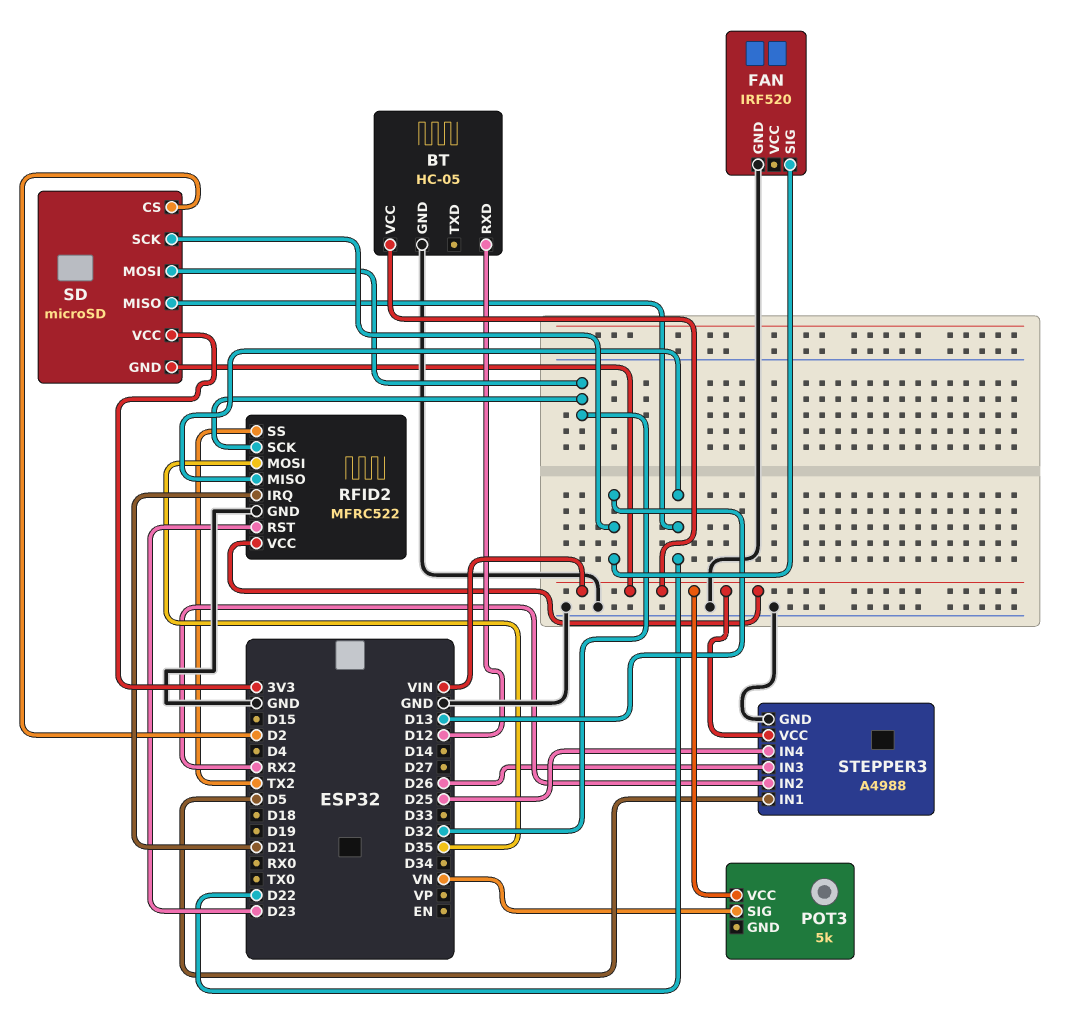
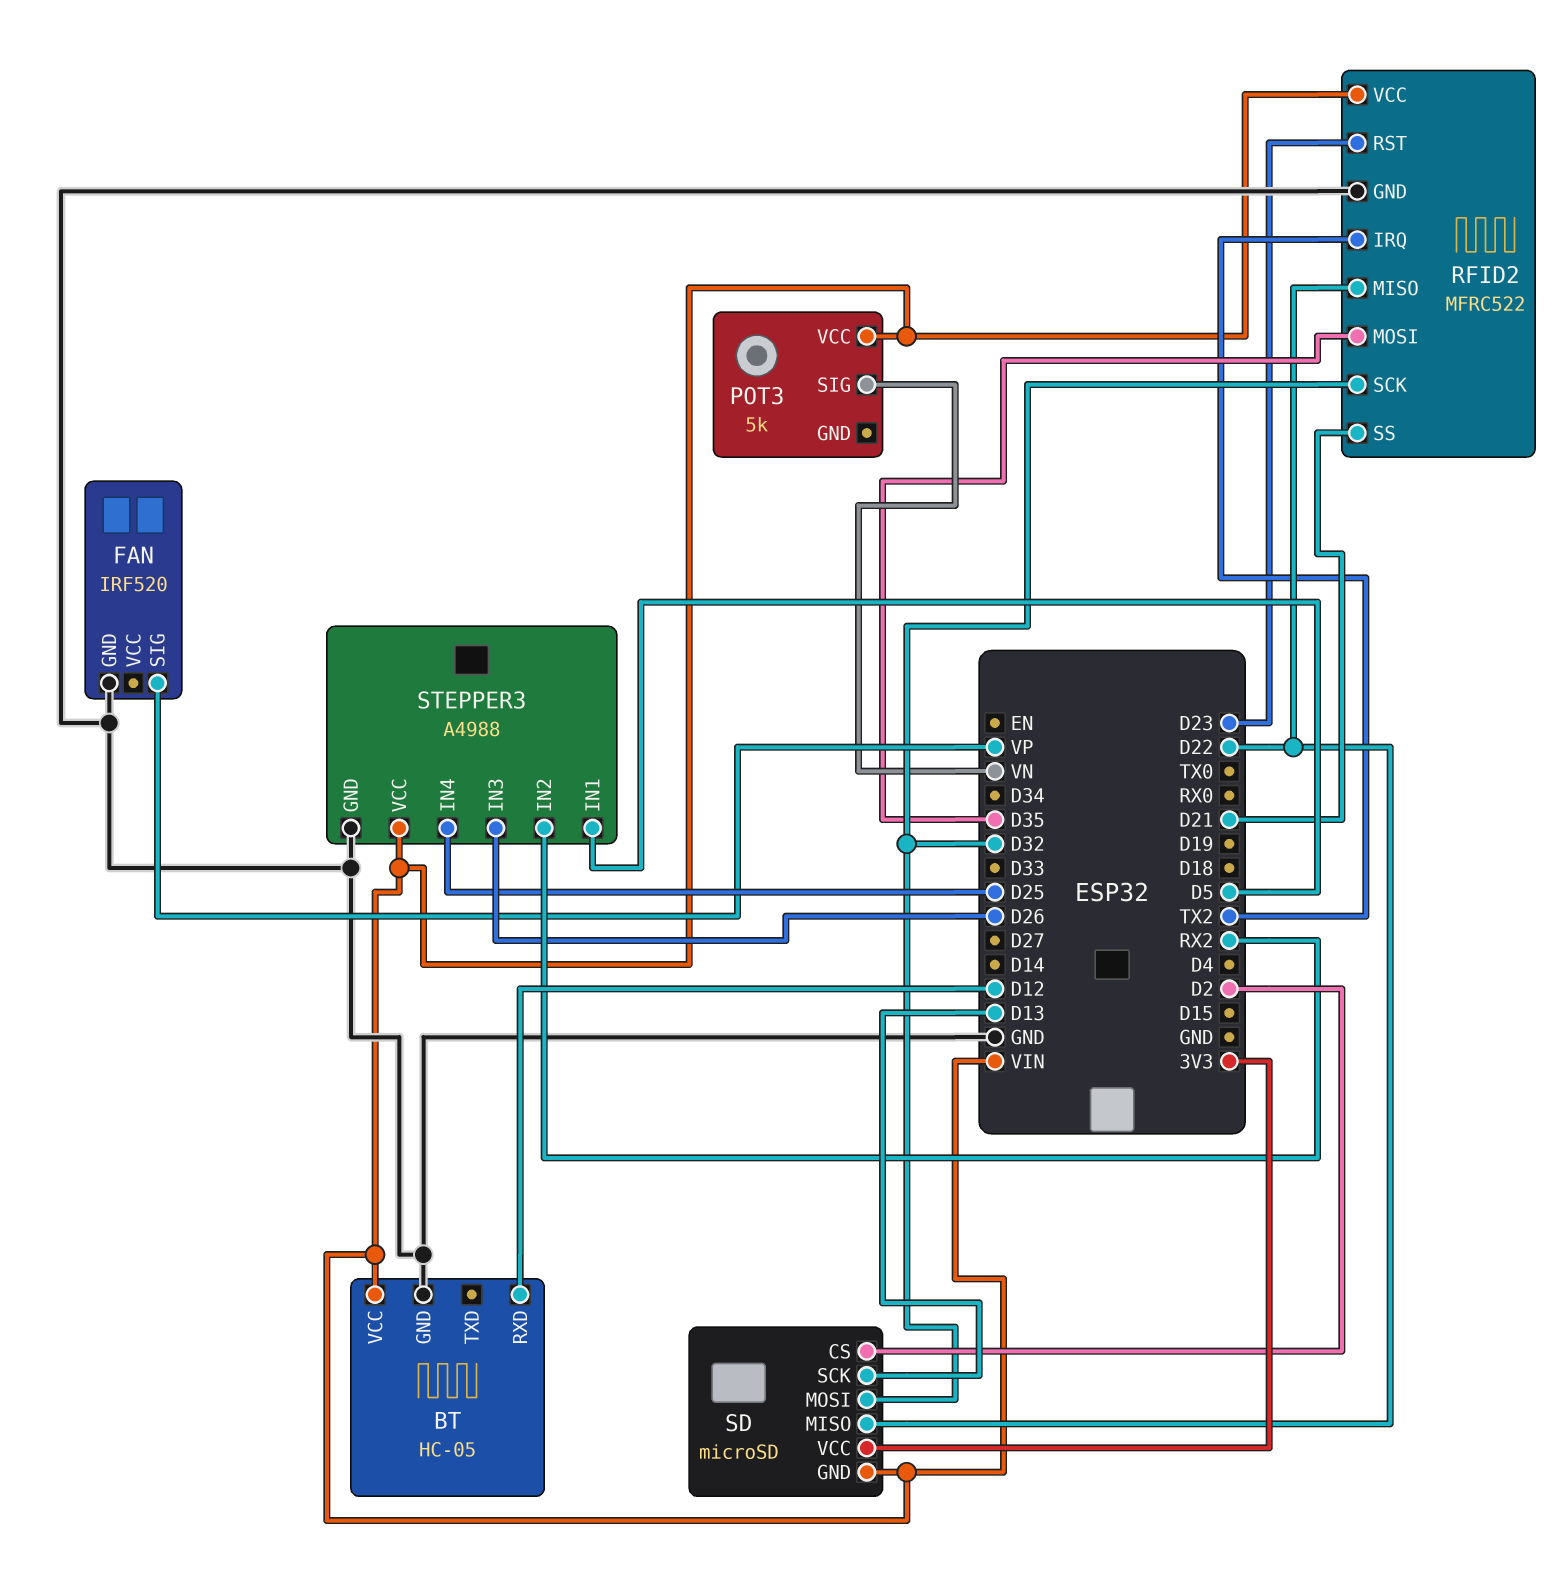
FAN pin SIG: D13 -> VP
RFID2 pin IRQ: D21 -> TX2
RFID2 pin SS: TX2 -> D21

